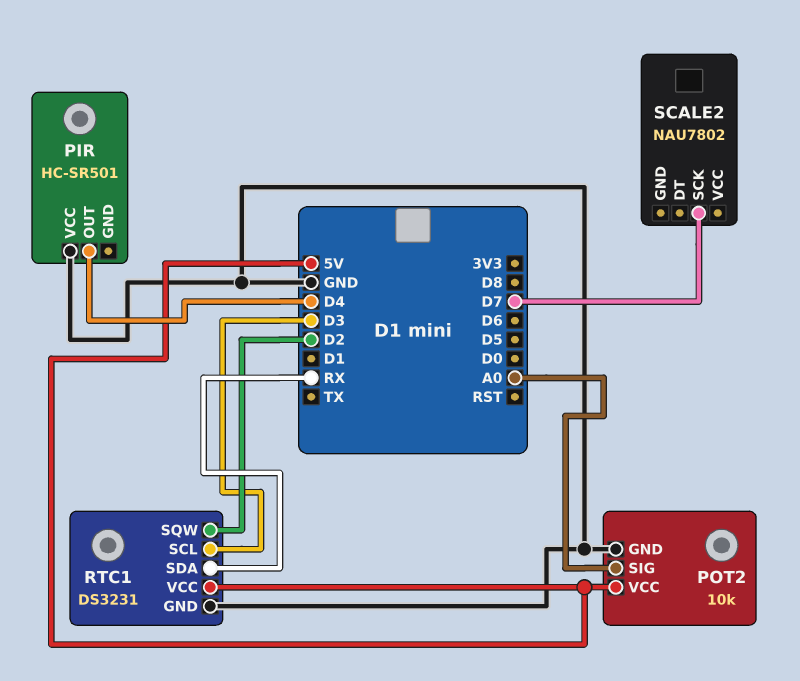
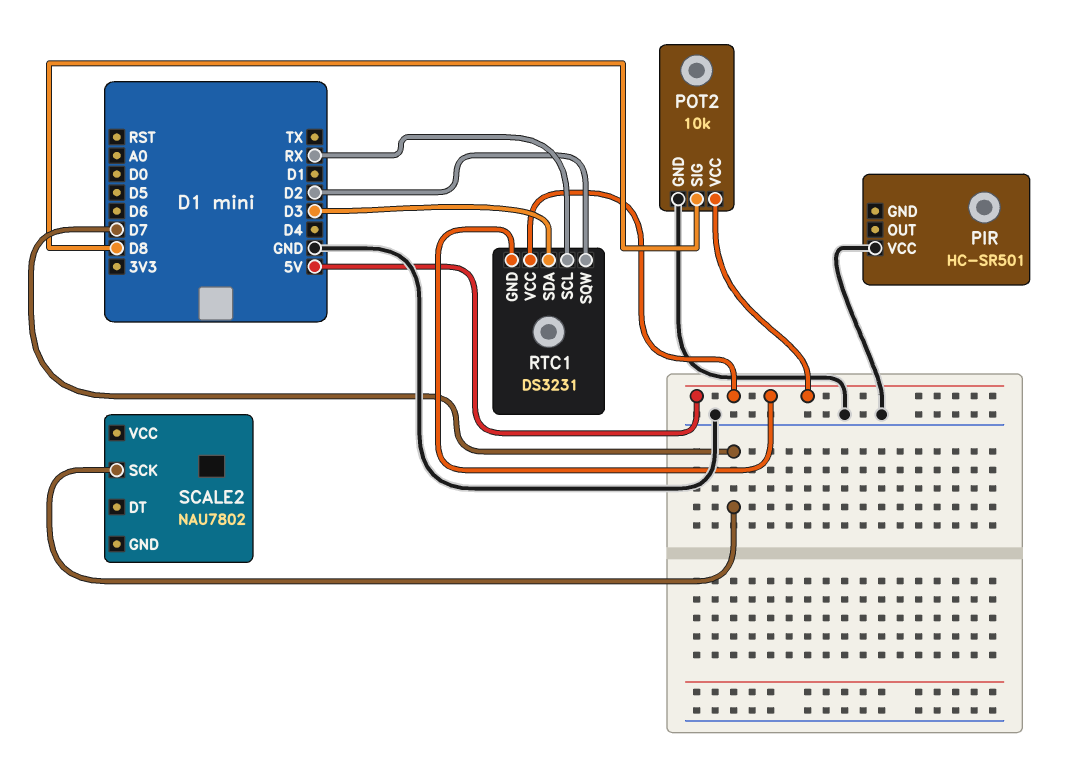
PIR pin OUT: D4 -> none
POT2 pin SIG: A0 -> D8
RTC1 pin GND: GND -> 5V
RTC1 pin SCL: D3 -> RX
RTC1 pin SDA: RX -> D3

